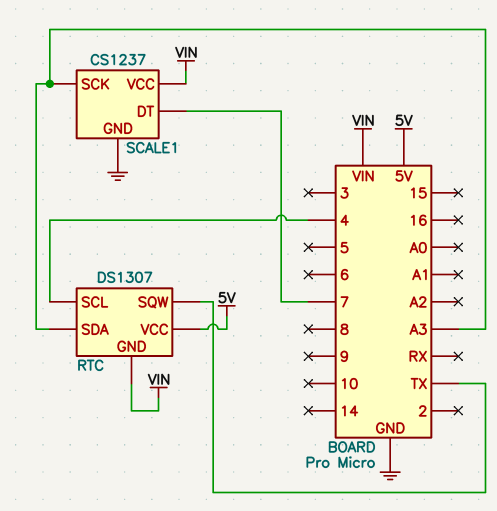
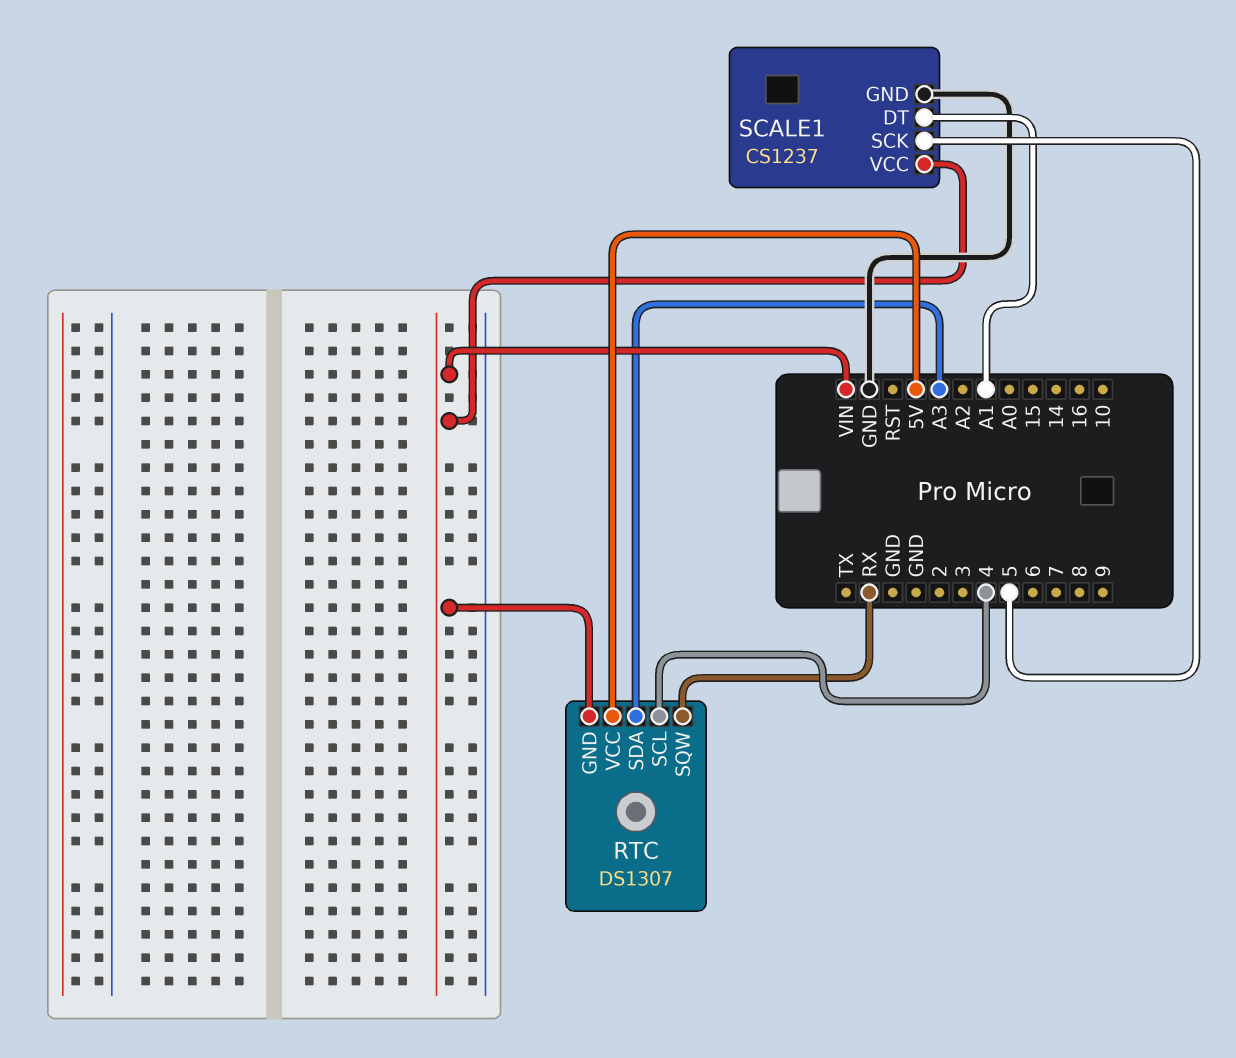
RTC pin SQW: TX -> RX
SCALE1 pin DT: 7 -> A1
SCALE1 pin SCK: A3 -> 5

